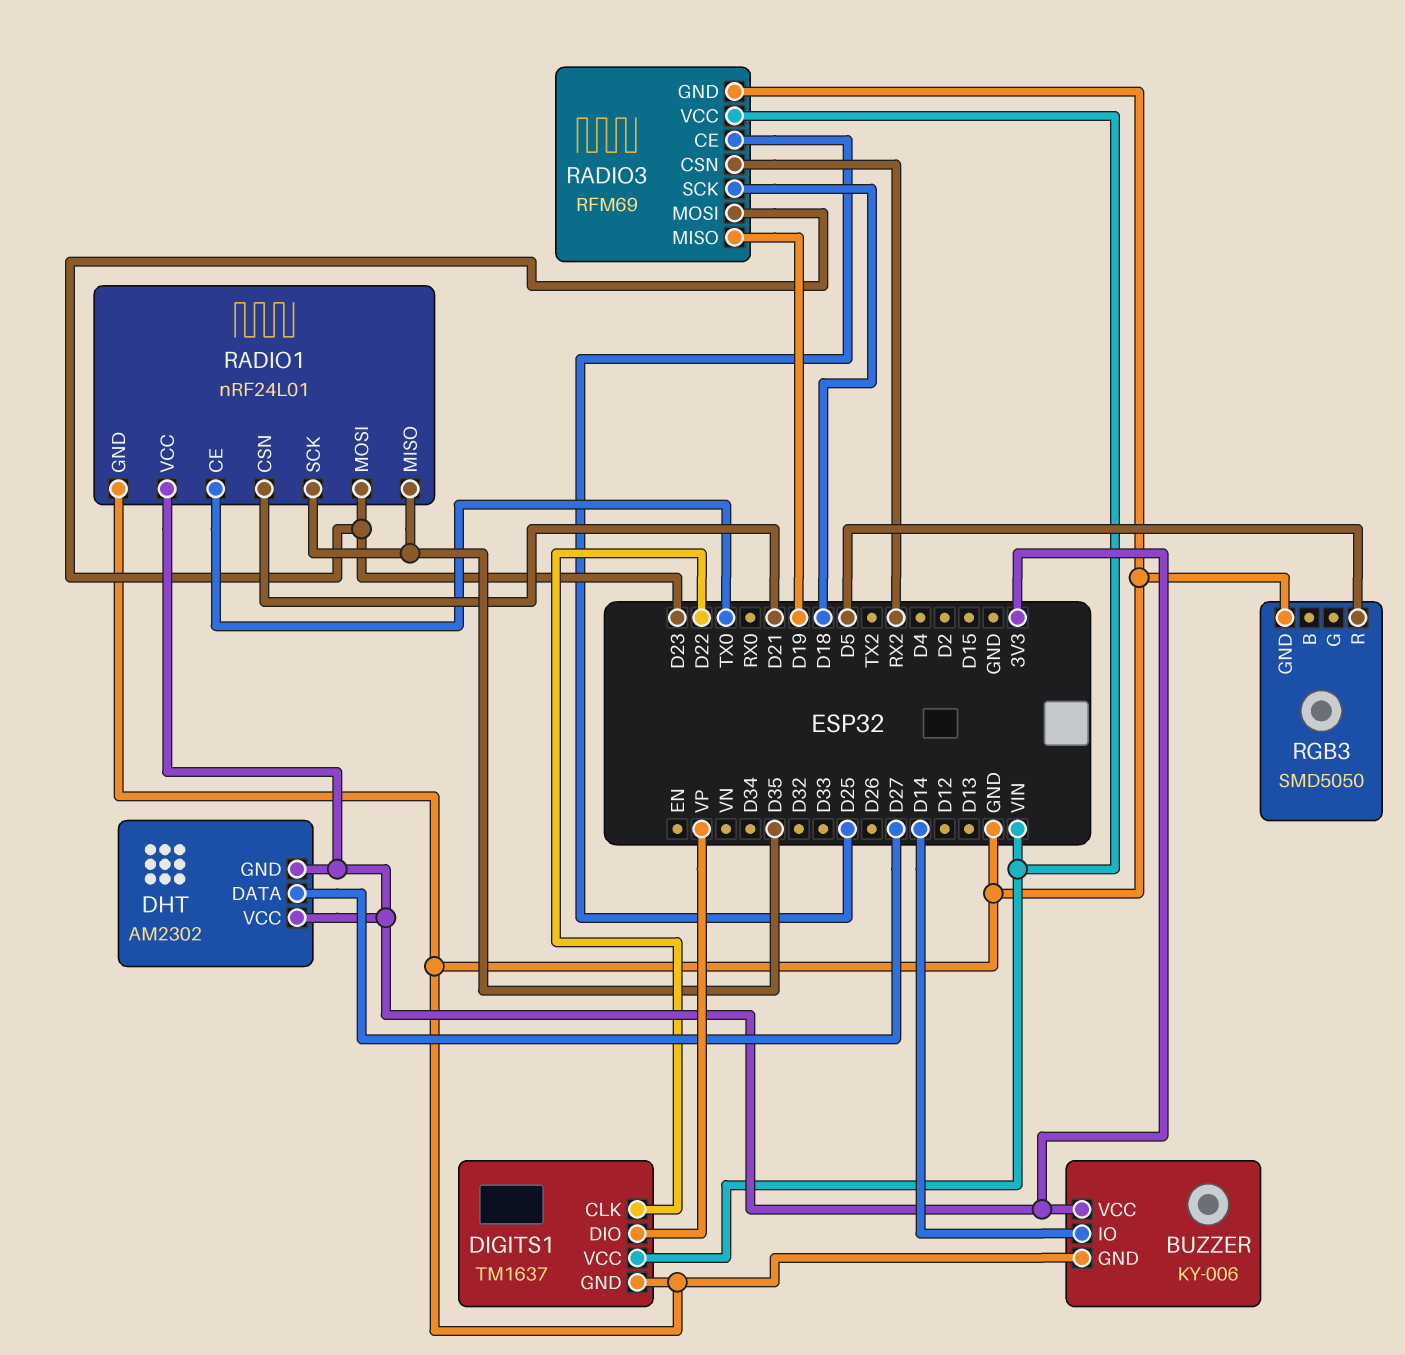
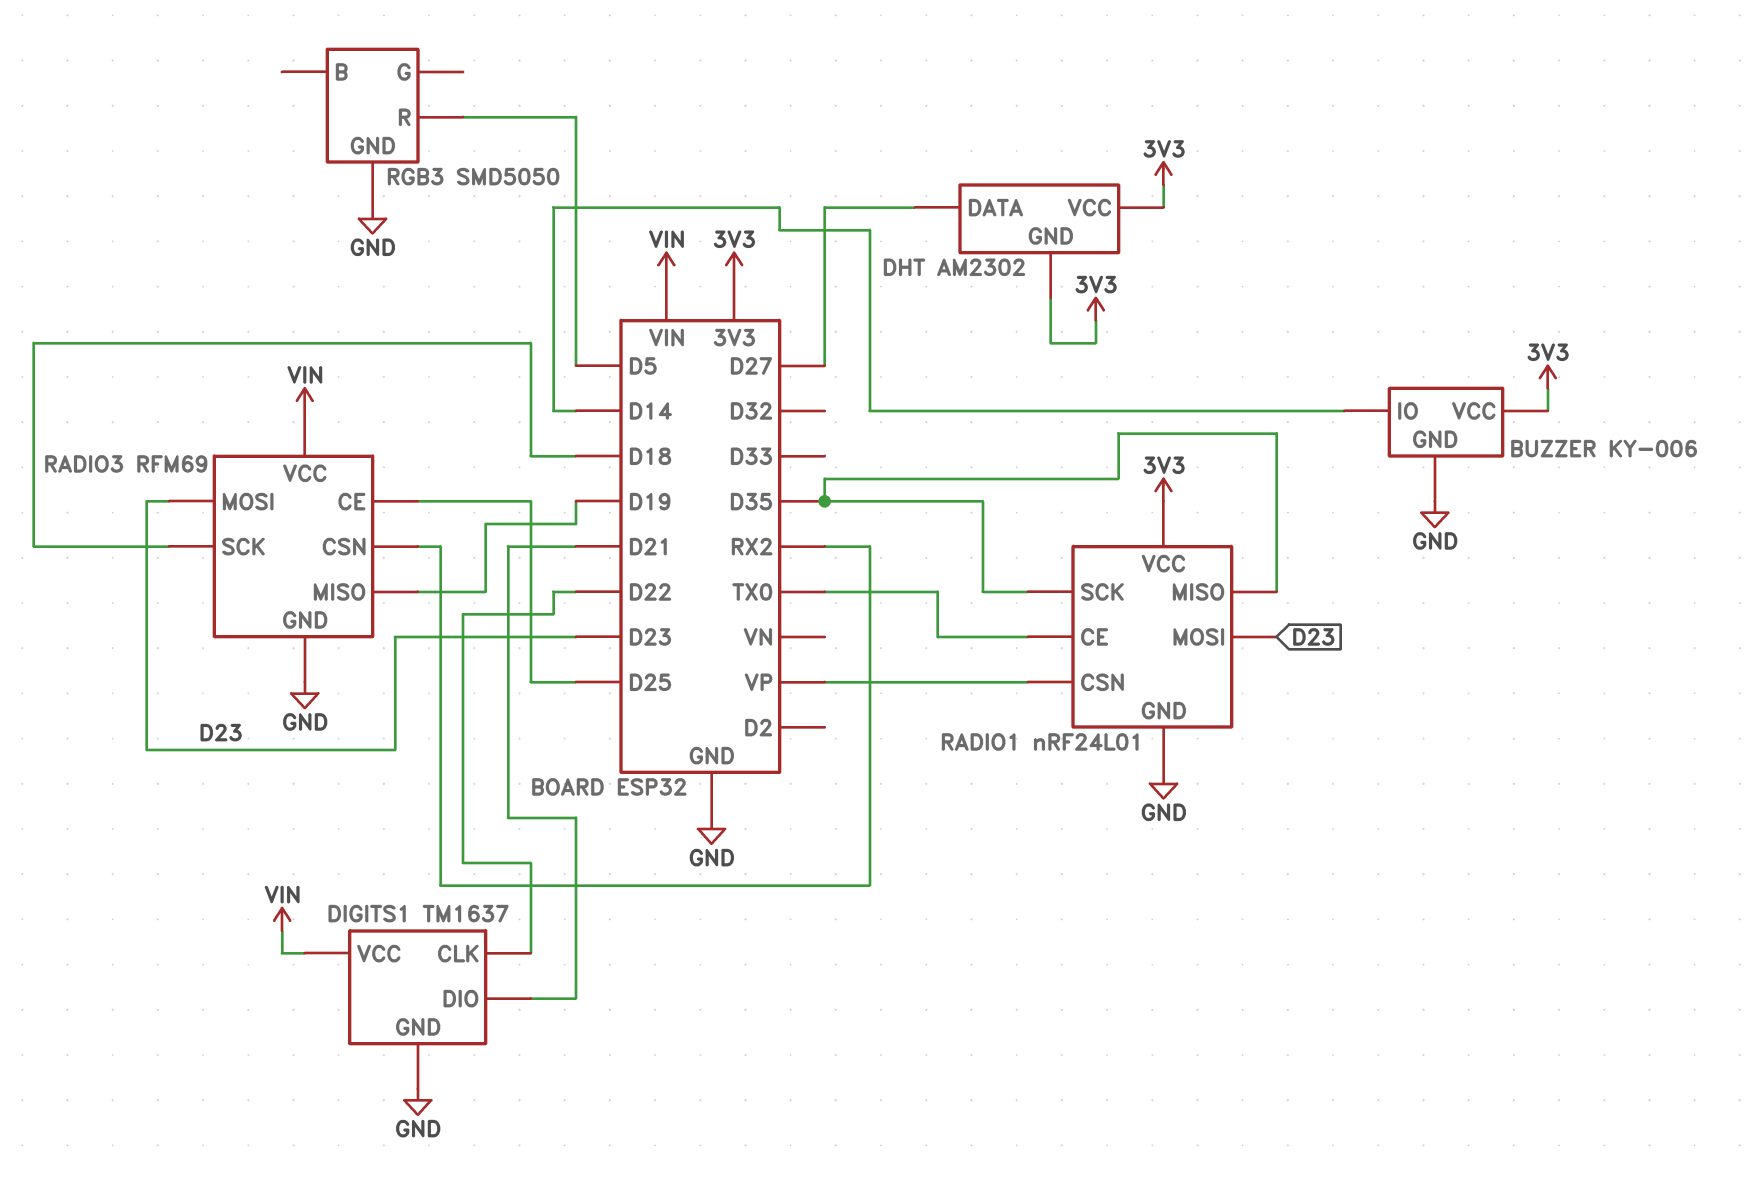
DIGITS1 pin DIO: VP -> D21
RADIO1 pin CSN: D21 -> VP

